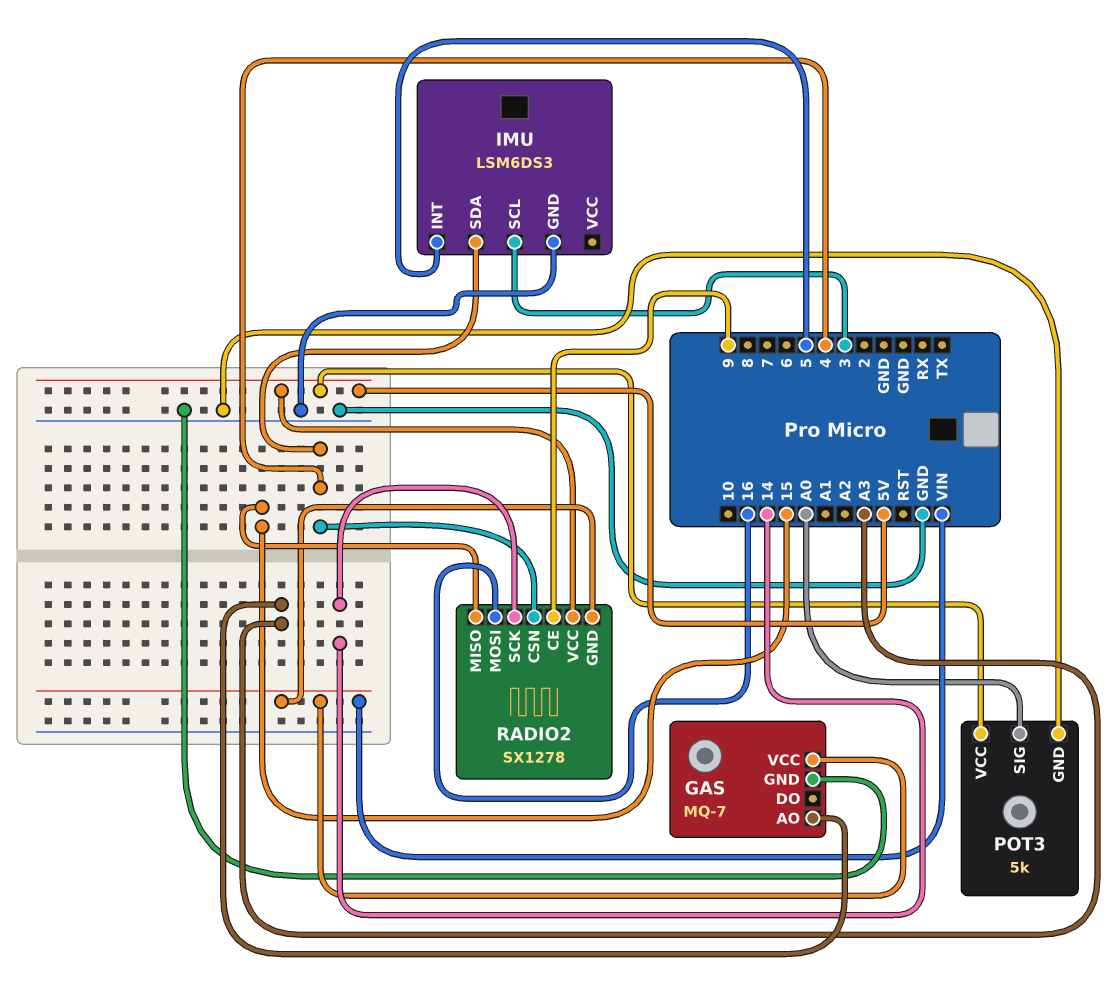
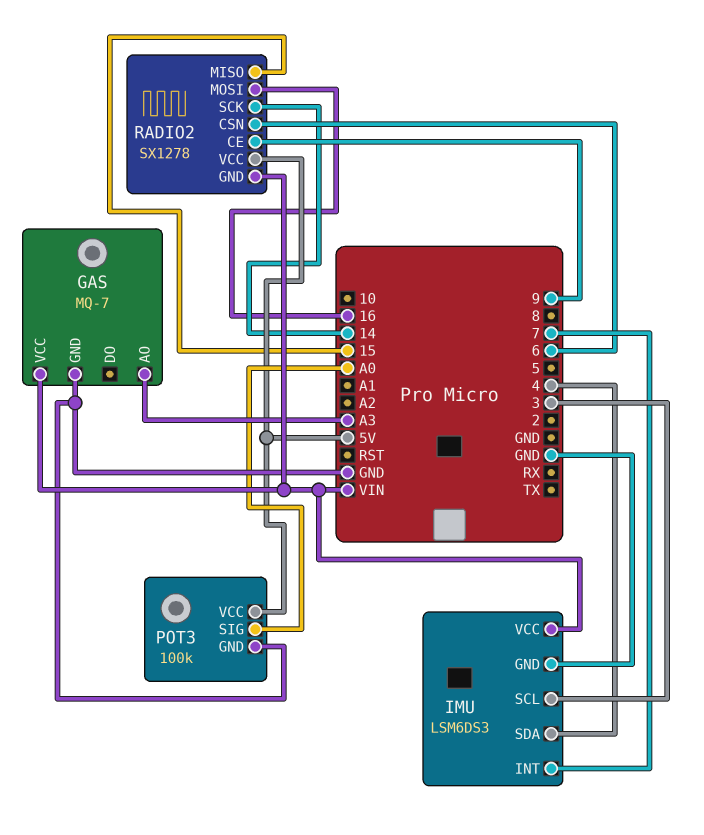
IMU pin INT: 5 -> 7
IMU pin VCC: none -> VIN
POT3: 5k -> 100k
RADIO2 pin CSN: 4 -> 6

